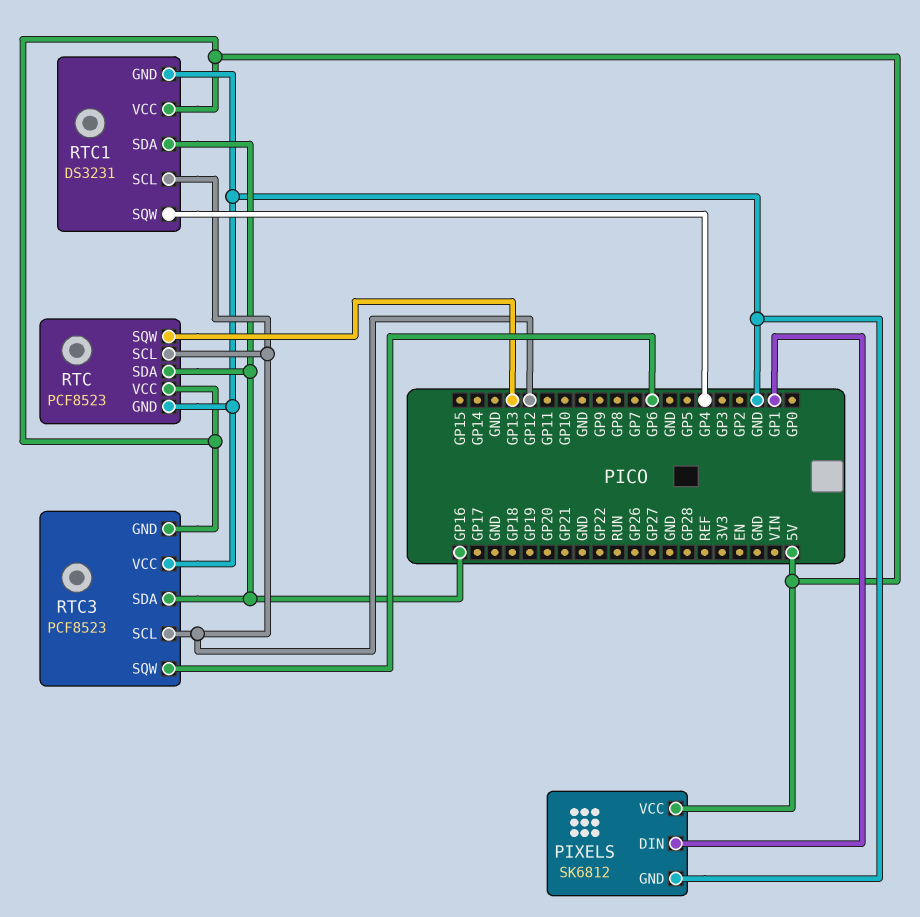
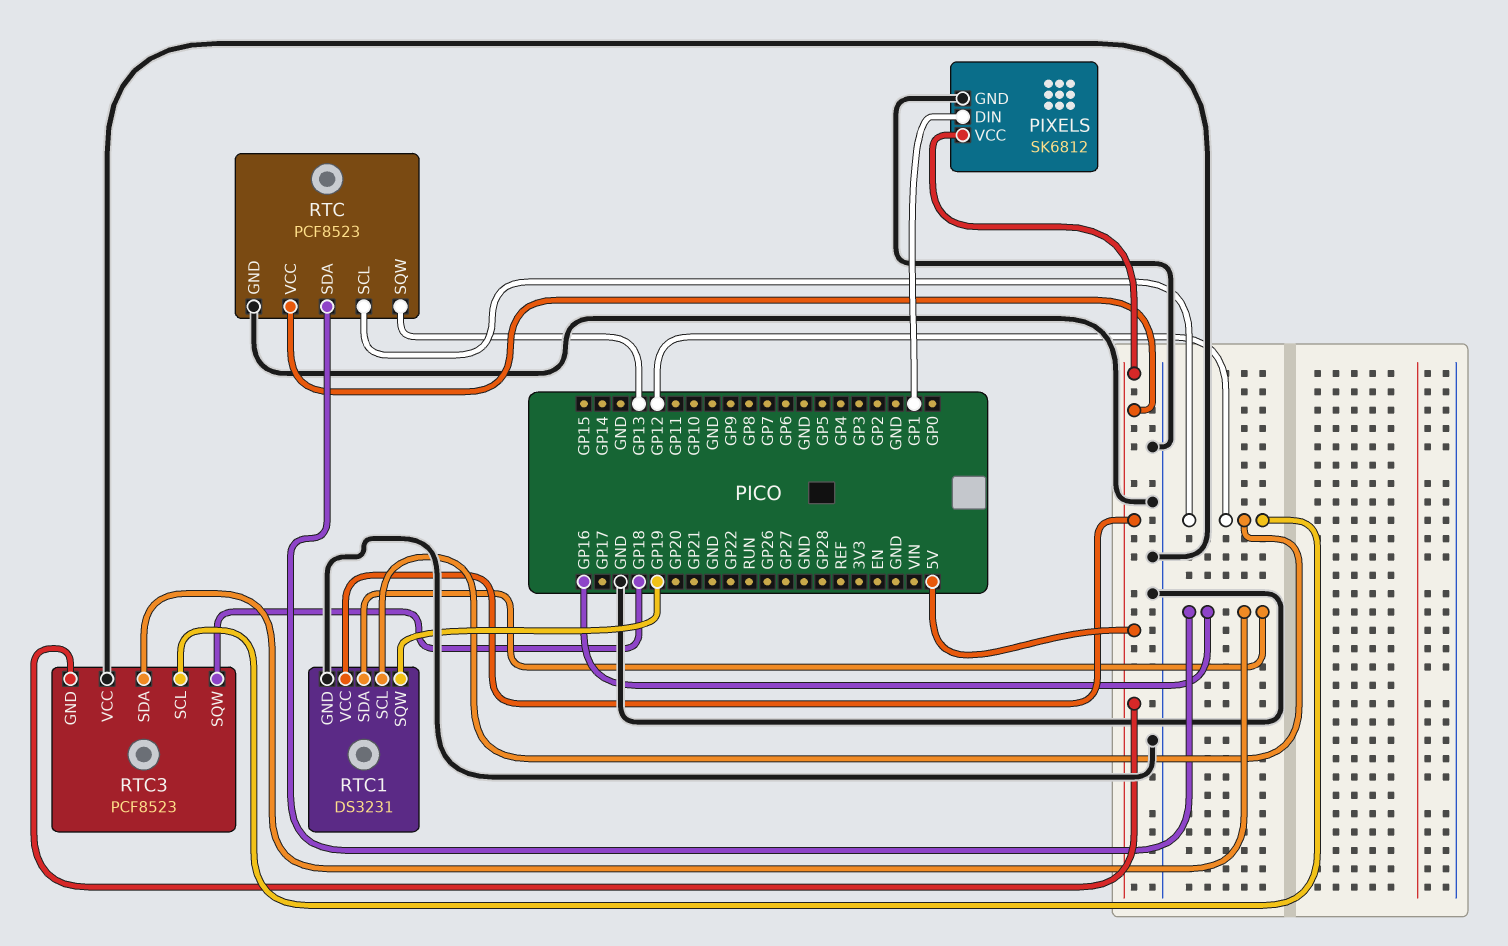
RTC1 pin SQW: GP4 -> GP19
RTC3 pin SQW: GP6 -> GP18

